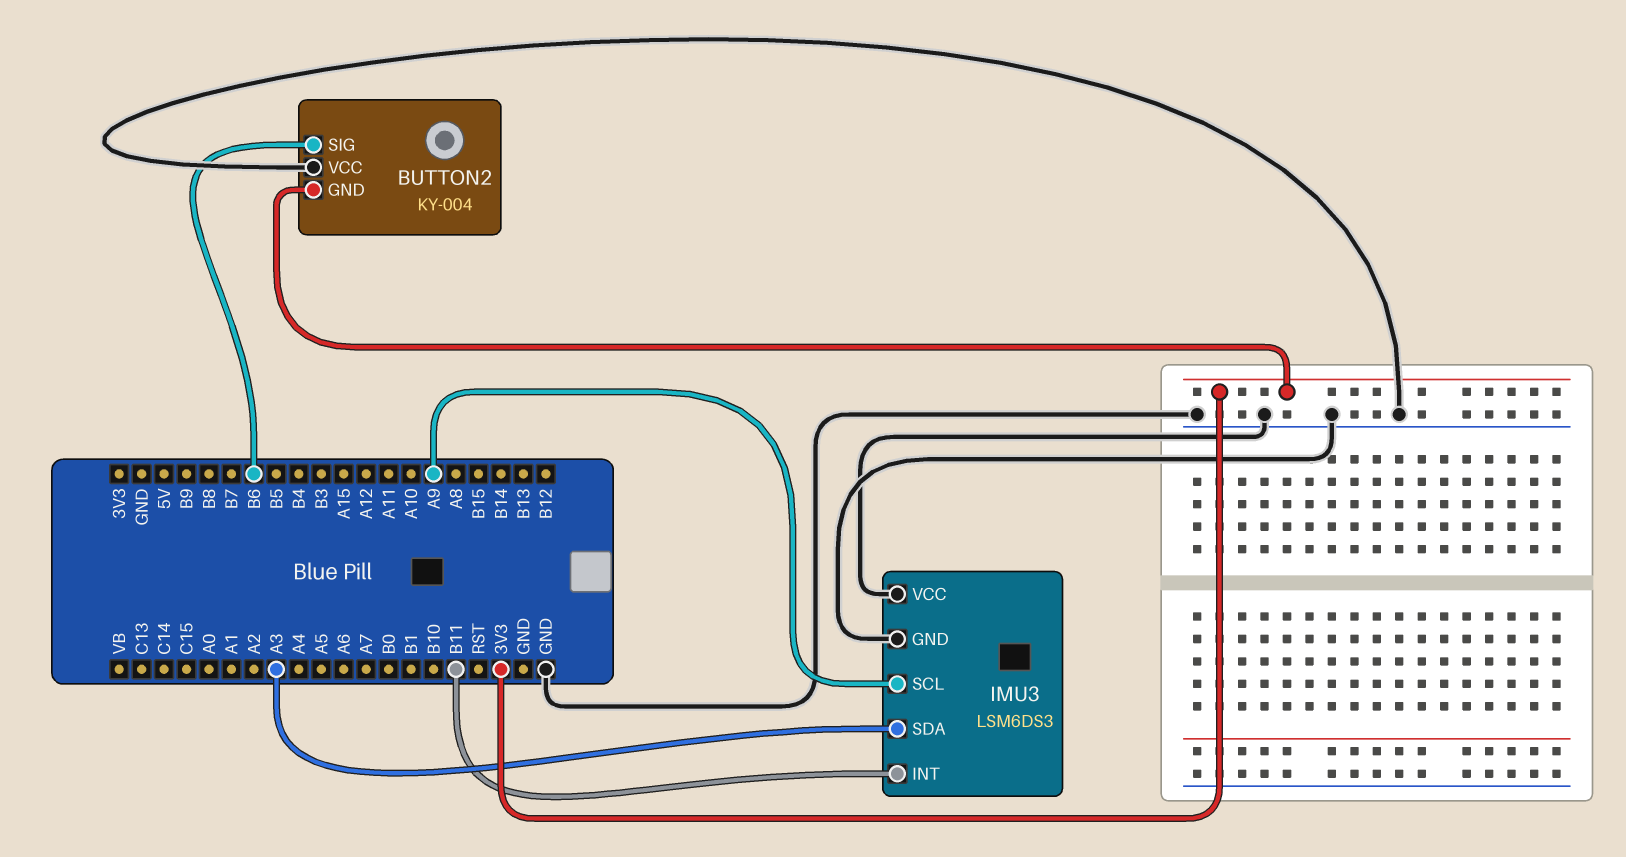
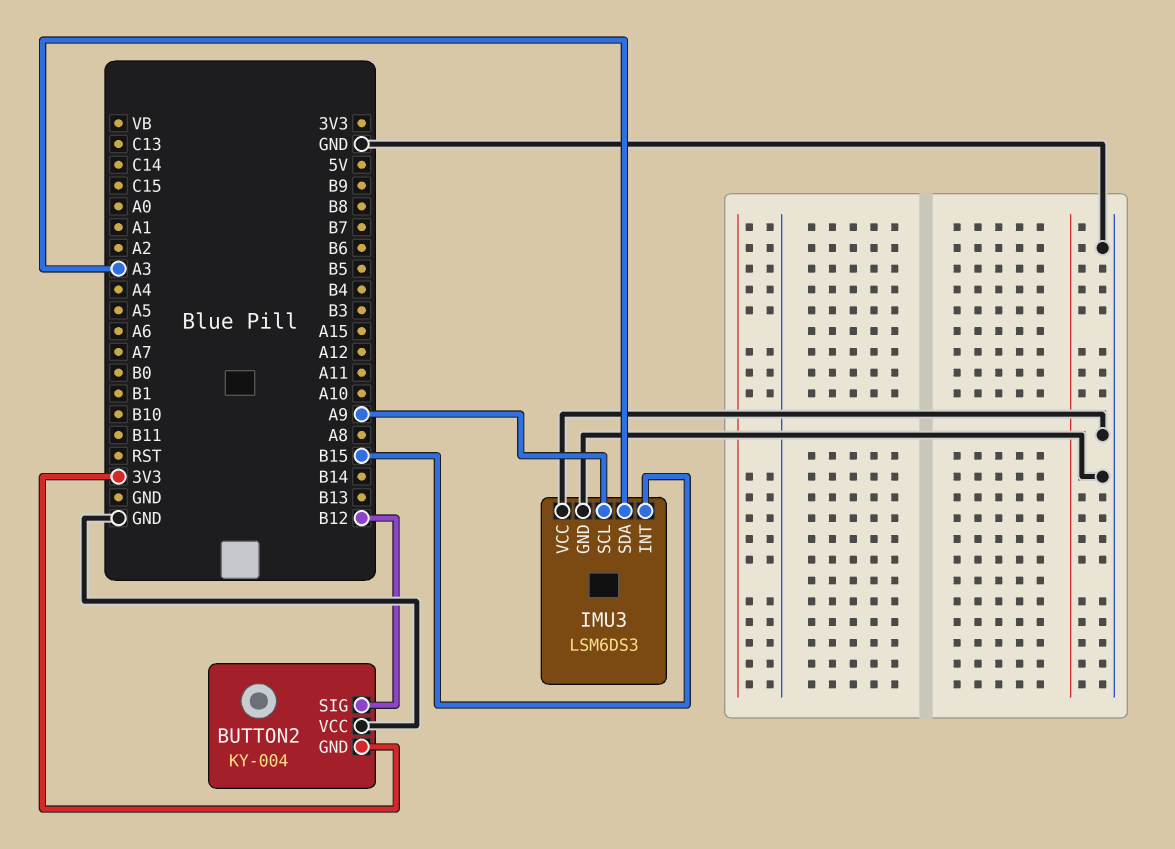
BUTTON2 pin SIG: B6 -> B12
IMU3 pin INT: B11 -> B15

